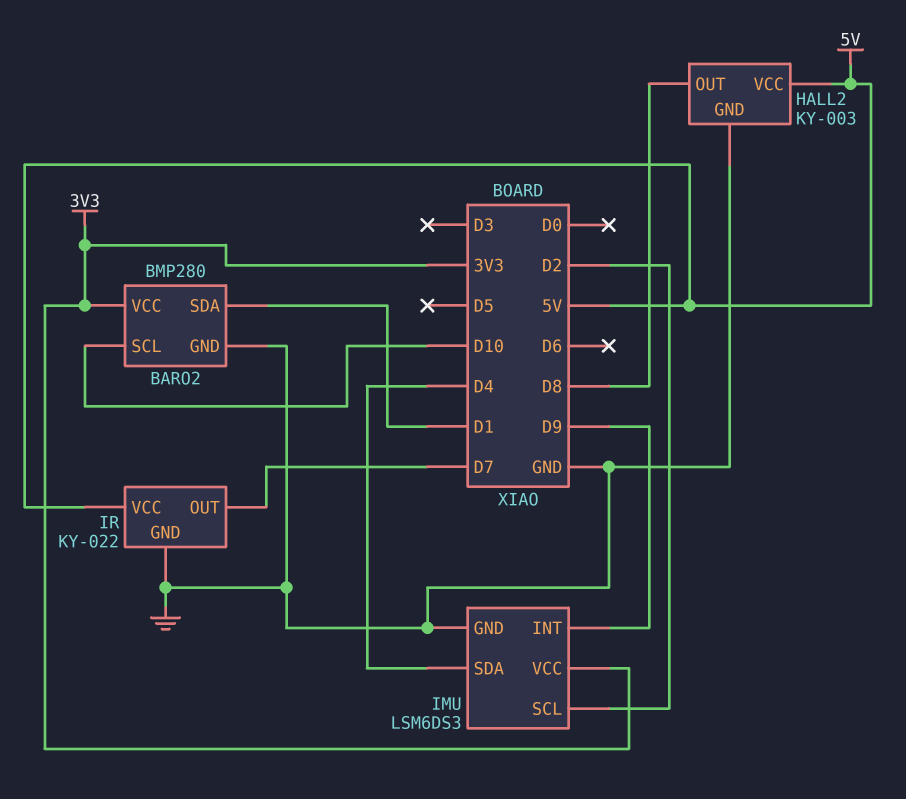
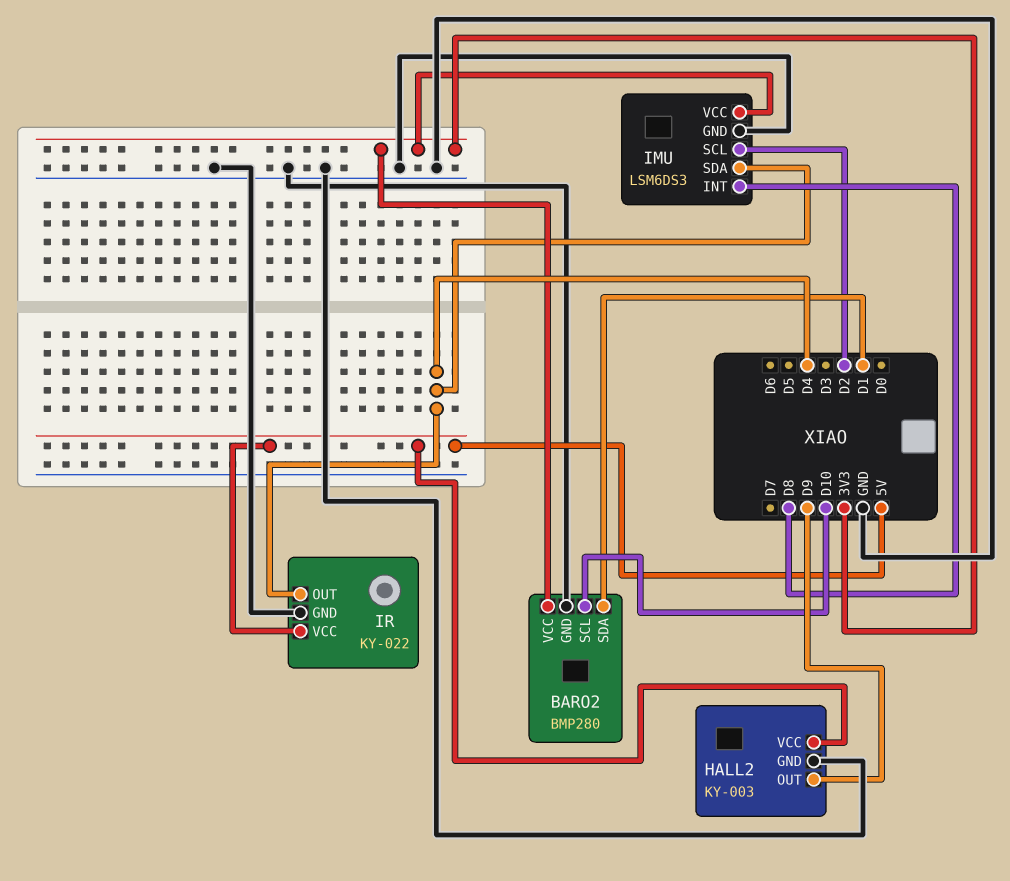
HALL2 pin OUT: D8 -> D9
IMU pin INT: D9 -> D8
IR pin OUT: D7 -> D4

